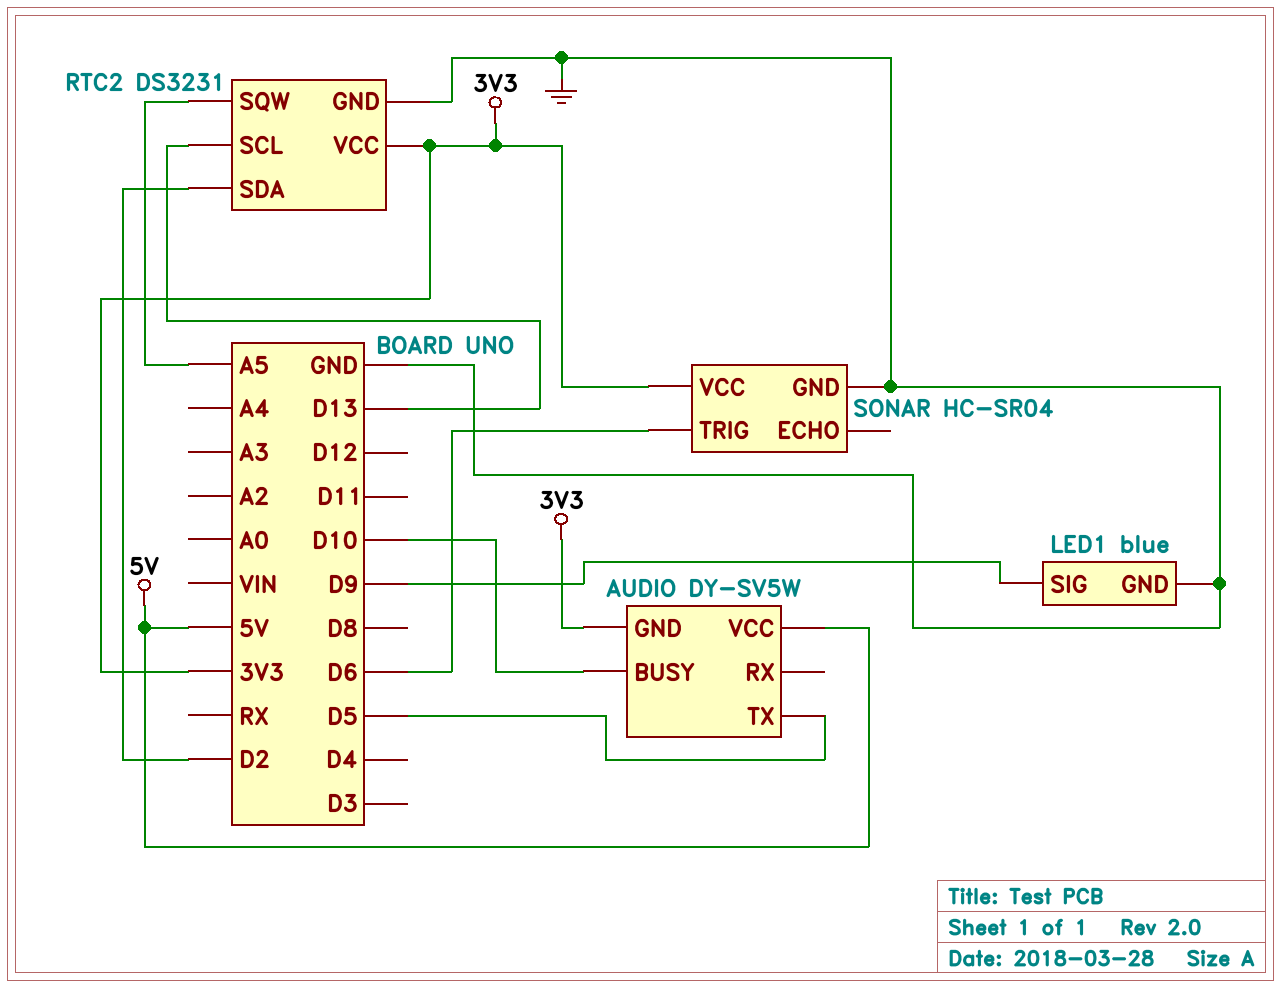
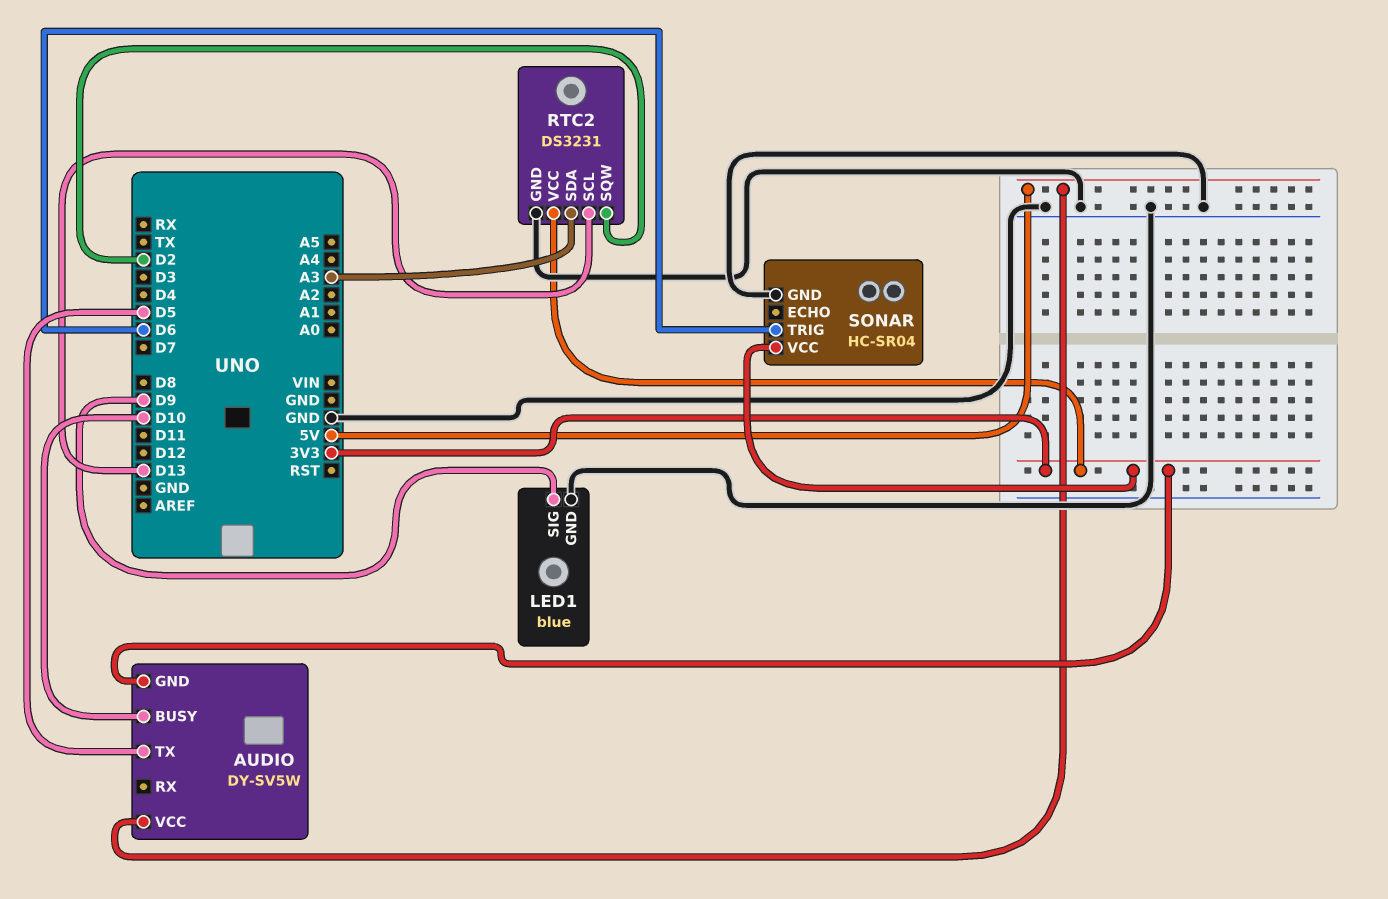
RTC2 pin SDA: D2 -> A3
RTC2 pin SQW: A5 -> D2

